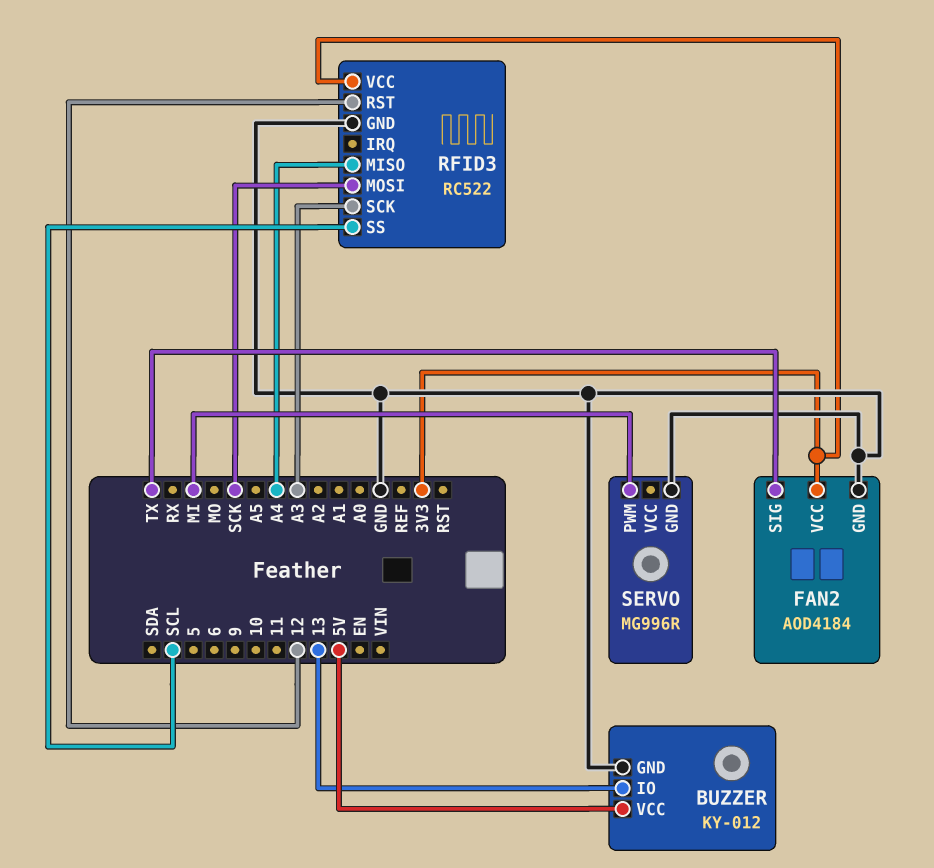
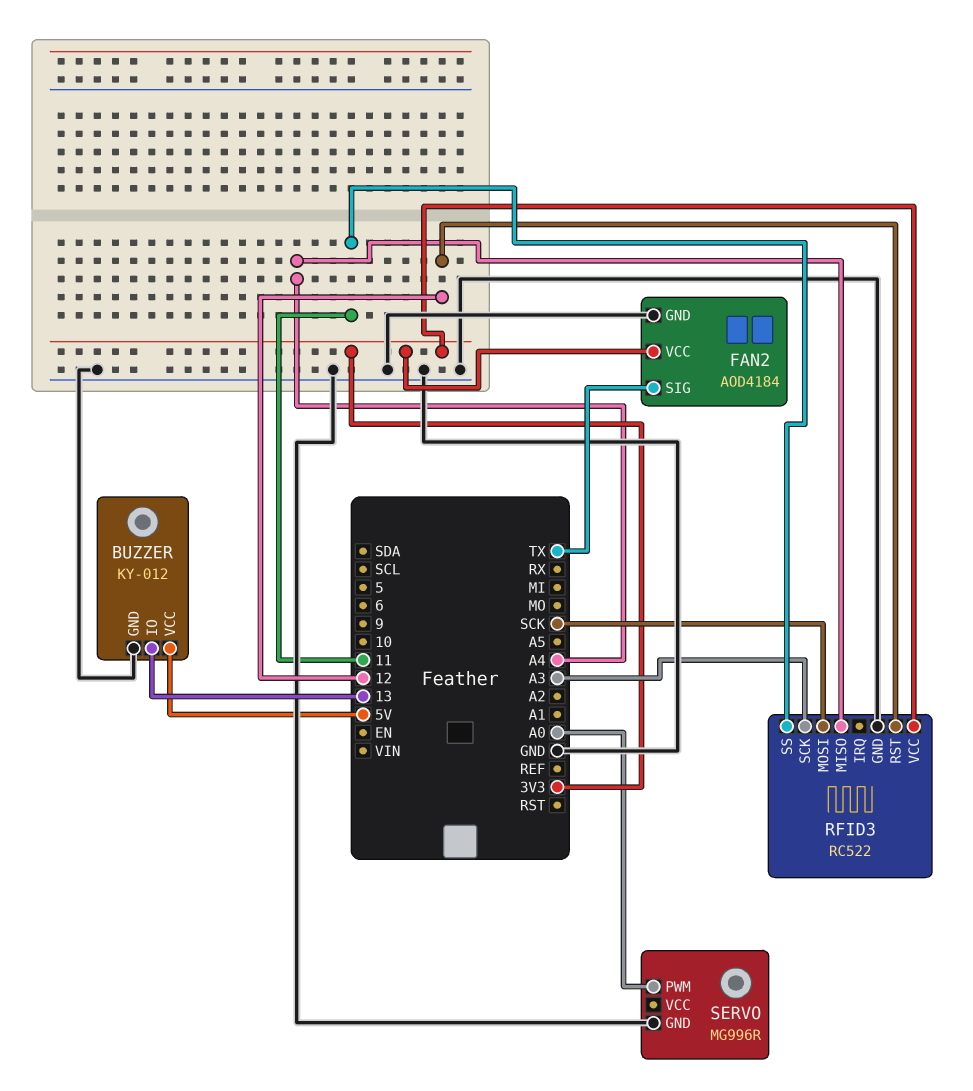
RFID3 pin SS: SCL -> 11
SERVO pin PWM: MI -> A0

